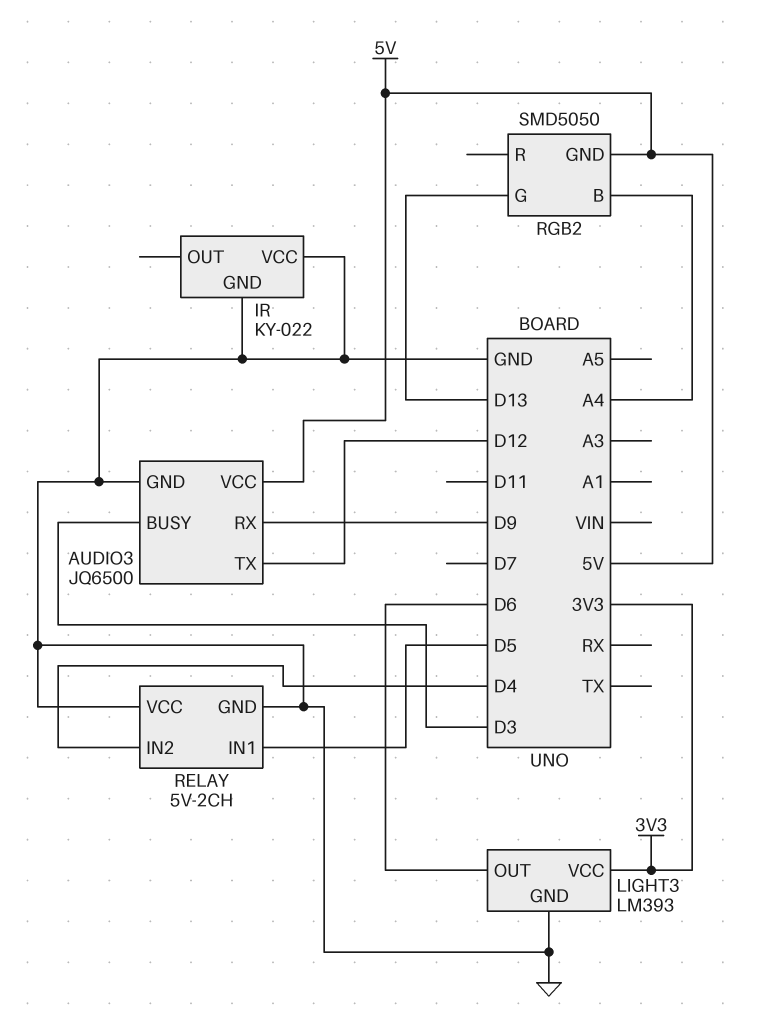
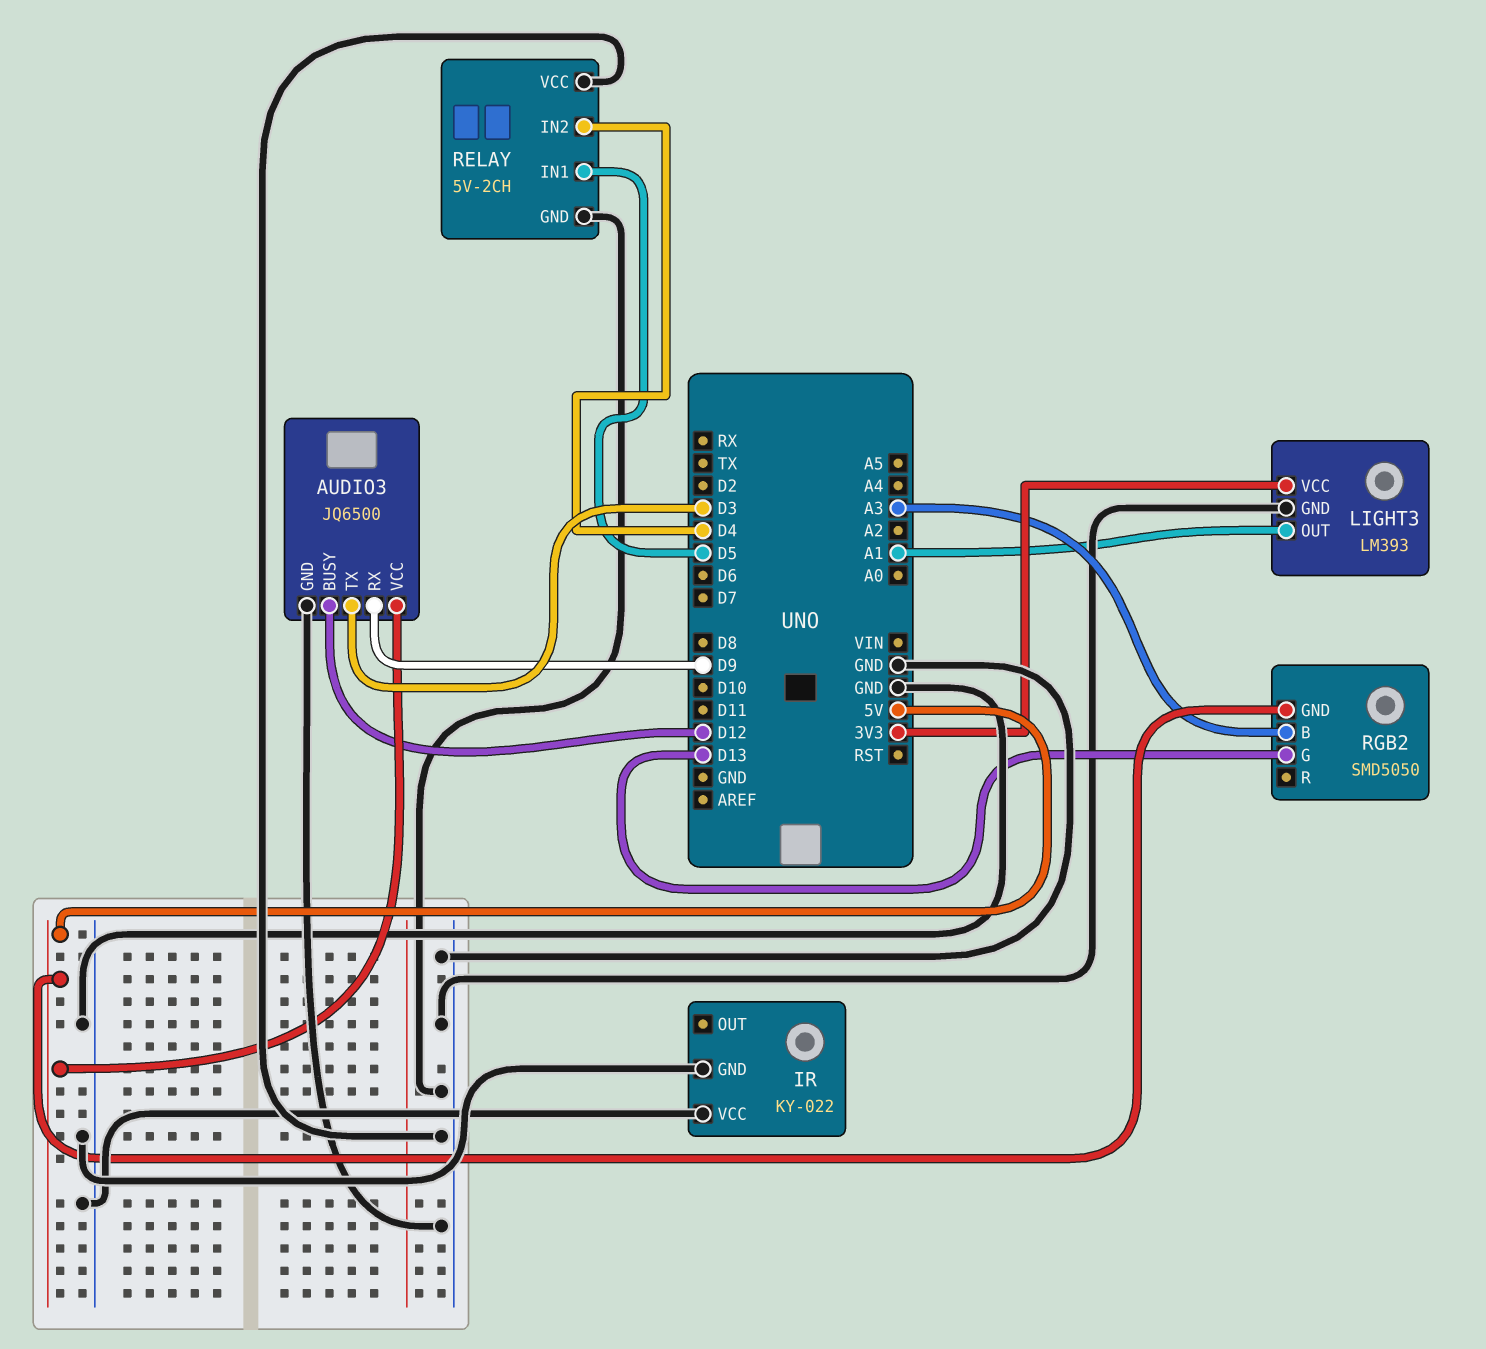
AUDIO3 pin BUSY: D3 -> D12
AUDIO3 pin TX: D12 -> D3
LIGHT3 pin OUT: D6 -> A1
RGB2 pin B: A4 -> A3

